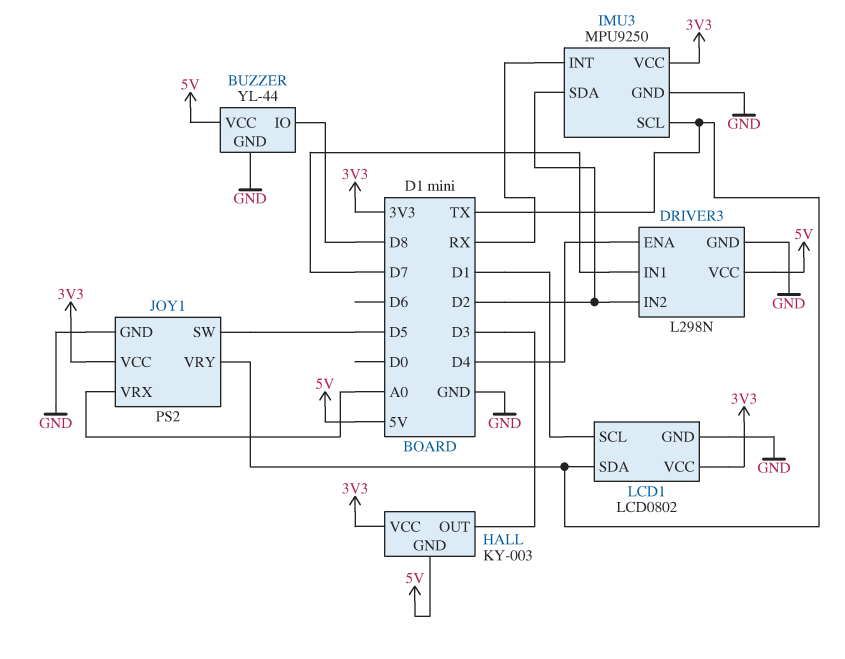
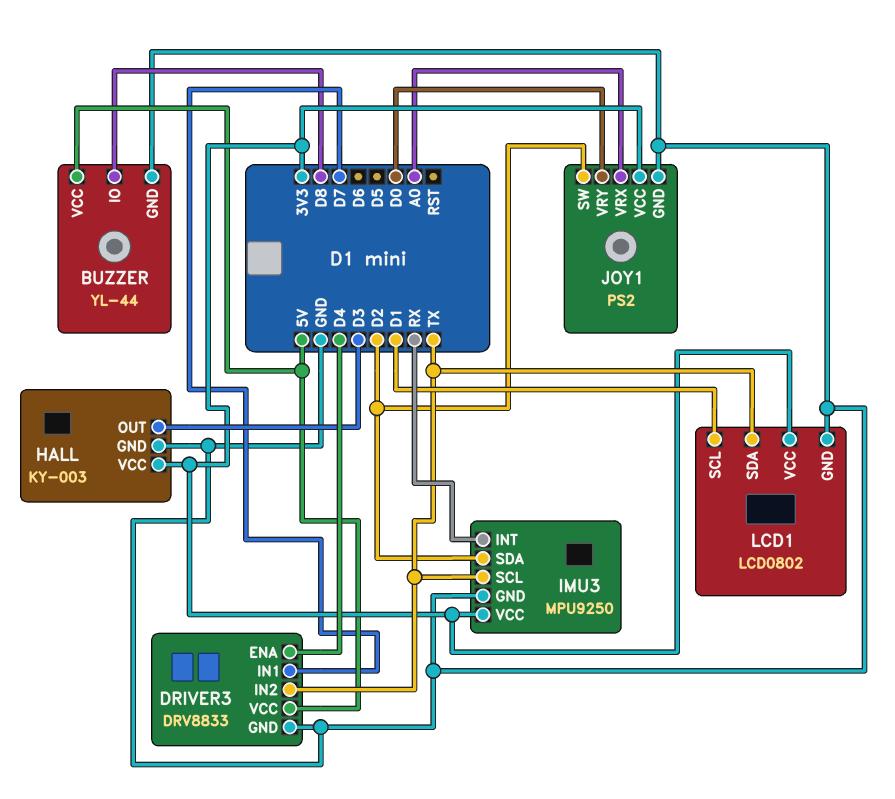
DRIVER3: L298N -> DRV8833
DRIVER3 pin IN2: D2 -> TX
HALL pin GND: 5V -> GND
JOY1 pin SW: D5 -> D2
JOY1 pin VRY: TX -> D0

